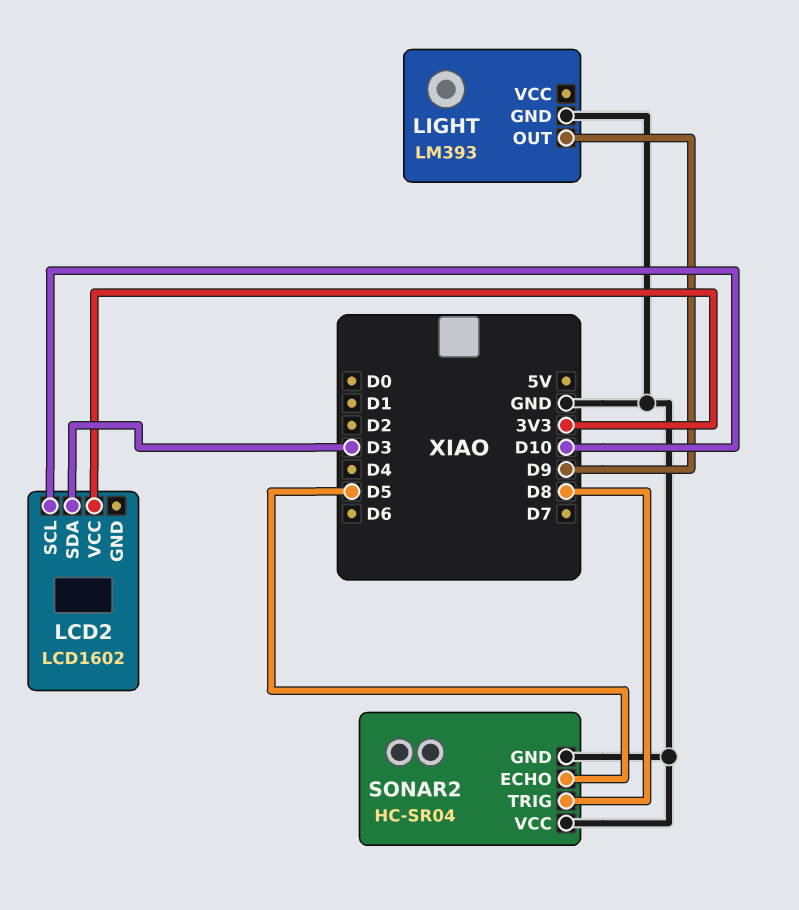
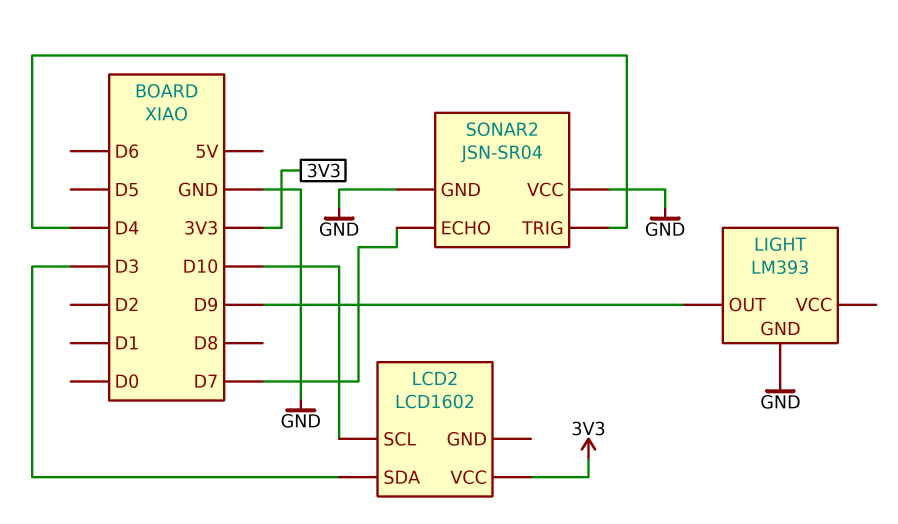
SONAR2: HC-SR04 -> JSN-SR04
SONAR2 pin ECHO: D5 -> D7
SONAR2 pin TRIG: D8 -> D4

